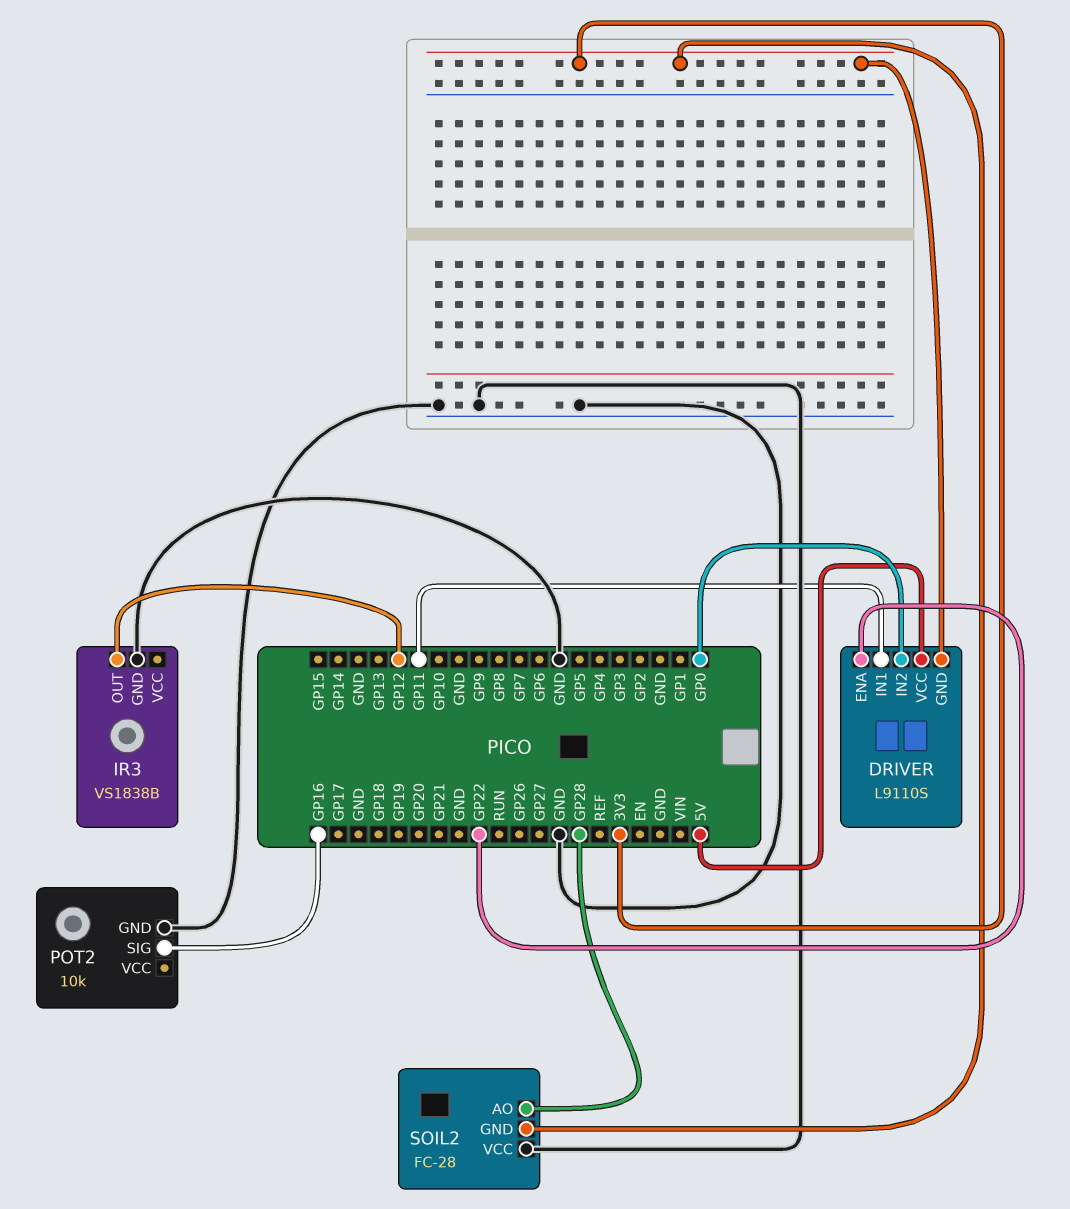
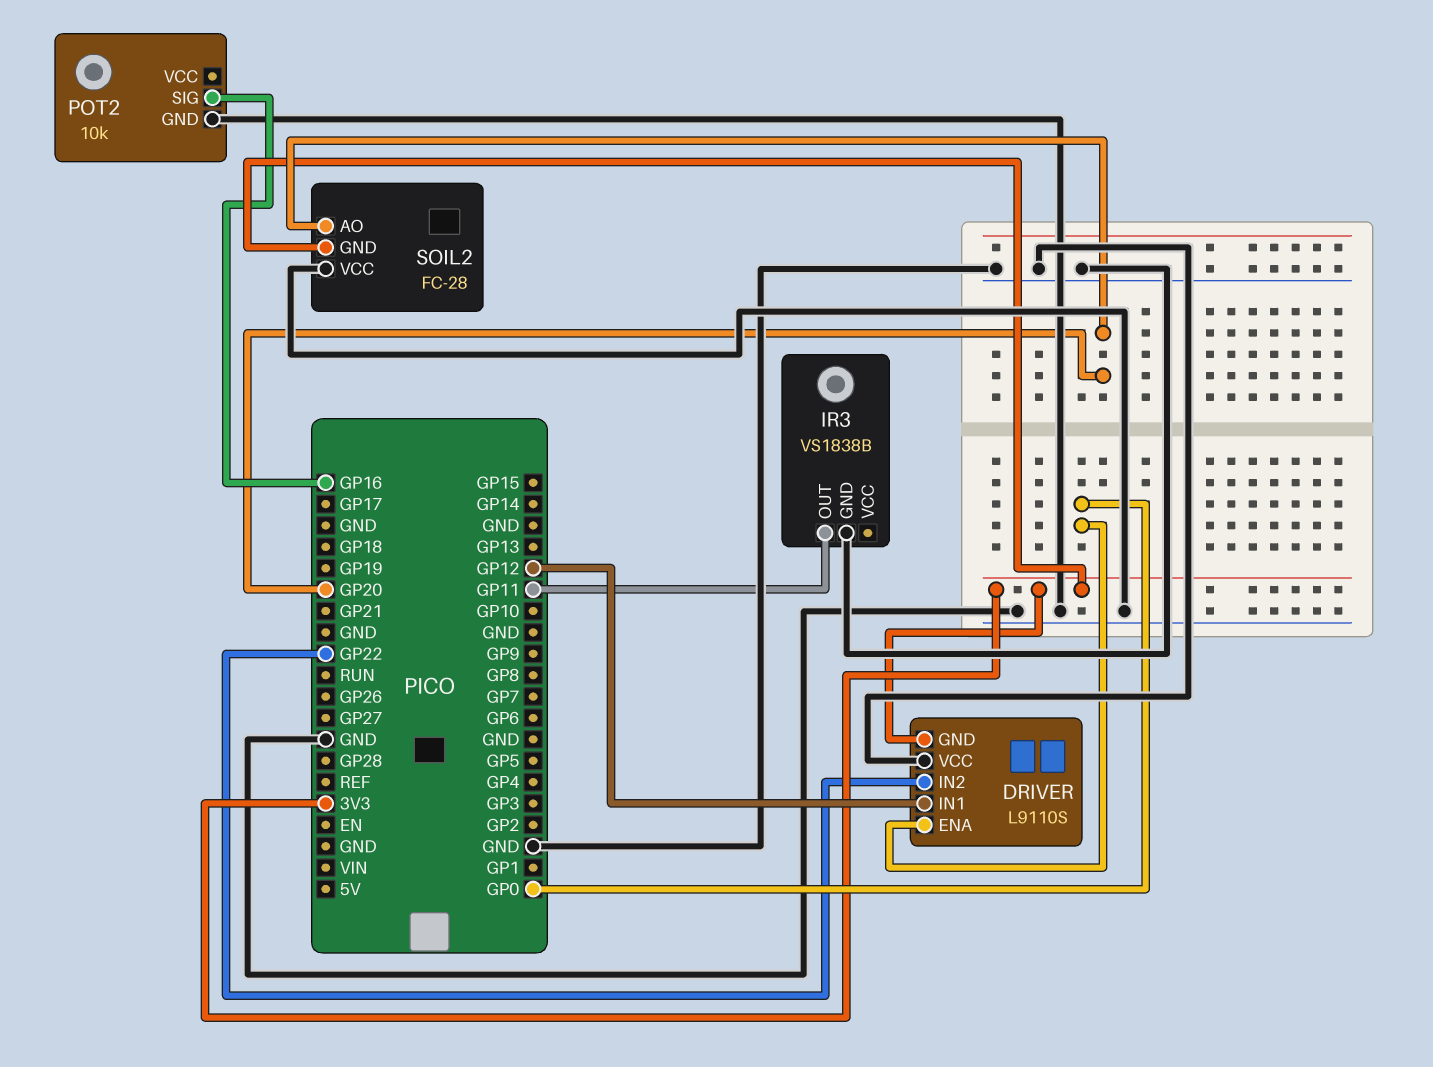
DRIVER pin ENA: GP22 -> GP0
DRIVER pin IN1: GP11 -> GP12
DRIVER pin IN2: GP0 -> GP22
DRIVER pin VCC: 5V -> GND
IR3 pin OUT: GP12 -> GP11
SOIL2 pin AO: GP28 -> GP20

